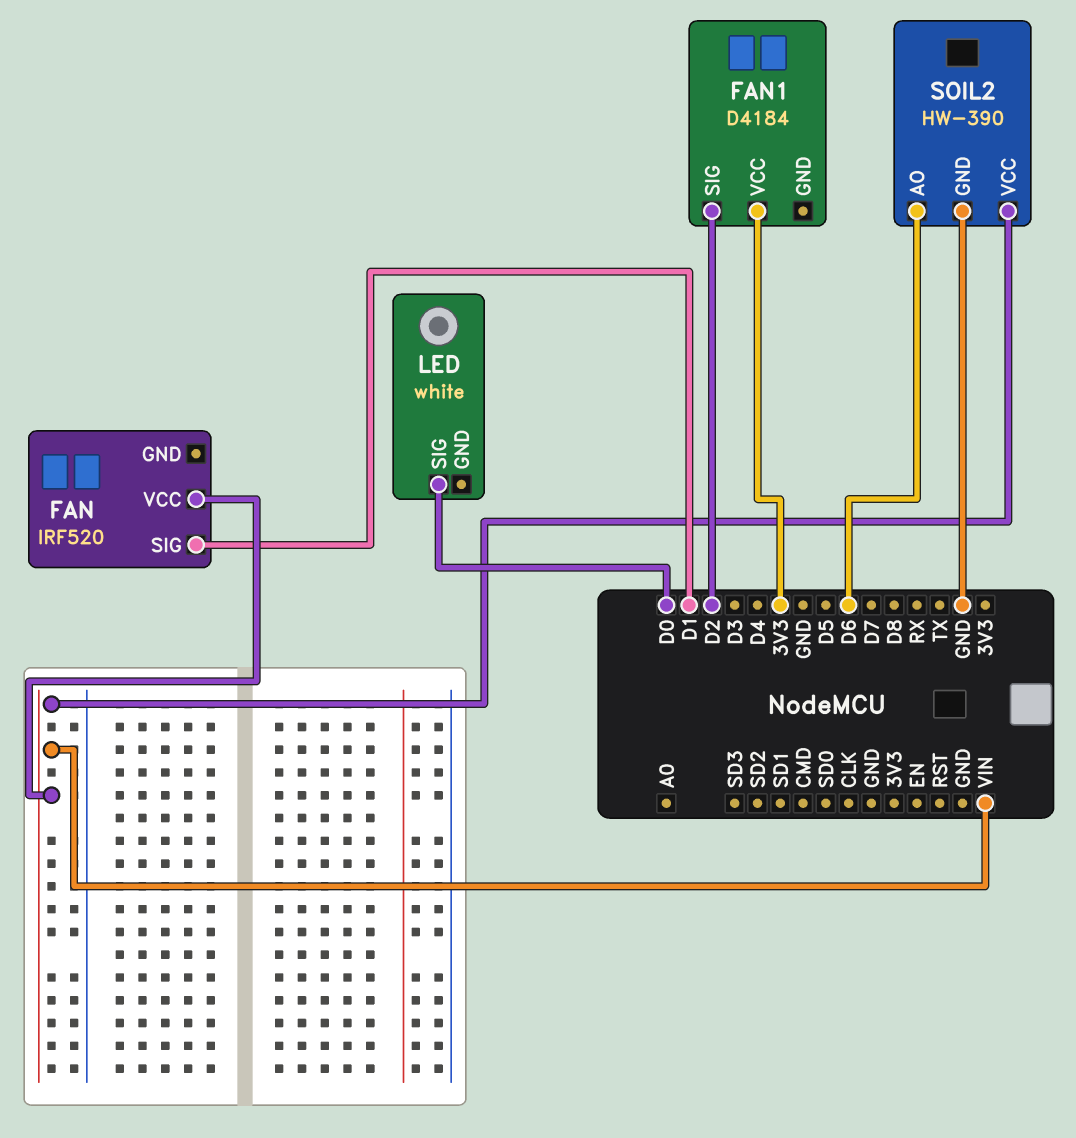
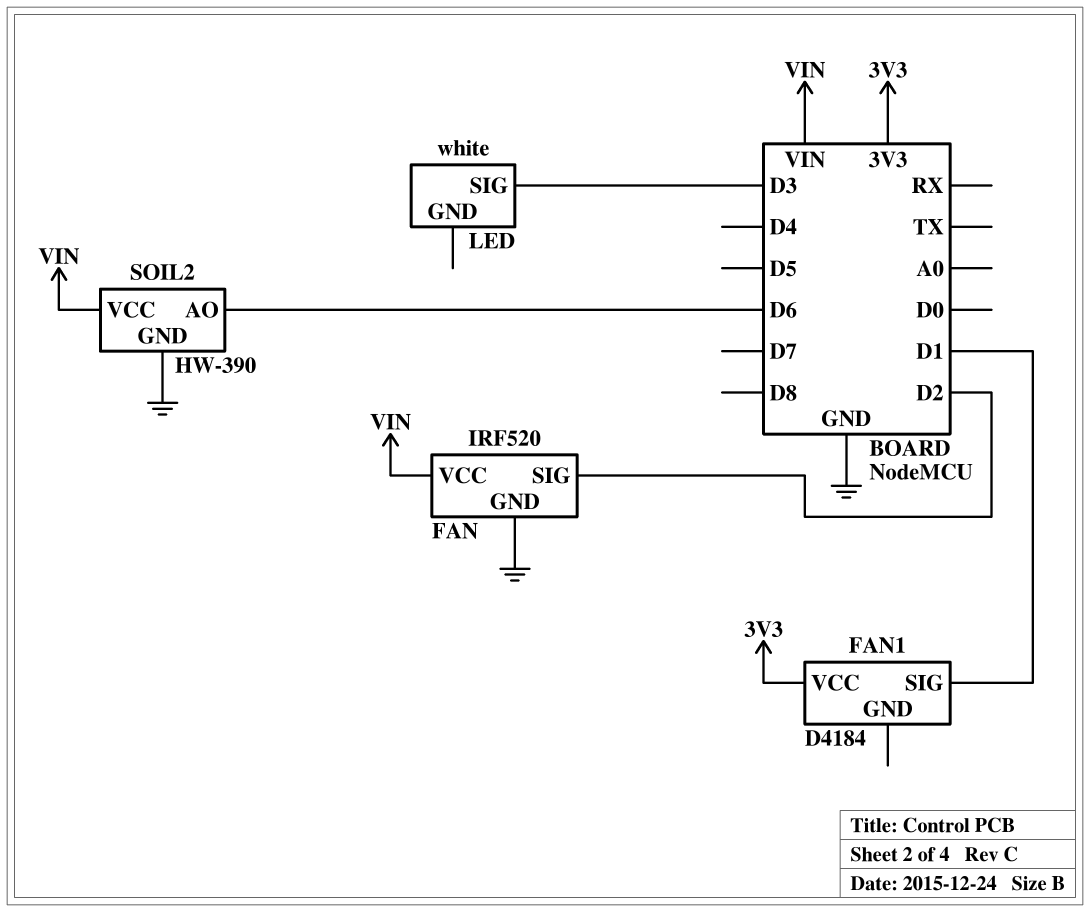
FAN pin GND: none -> GND
FAN pin SIG: D1 -> D2
FAN1 pin SIG: D2 -> D1
LED pin SIG: D0 -> D3

